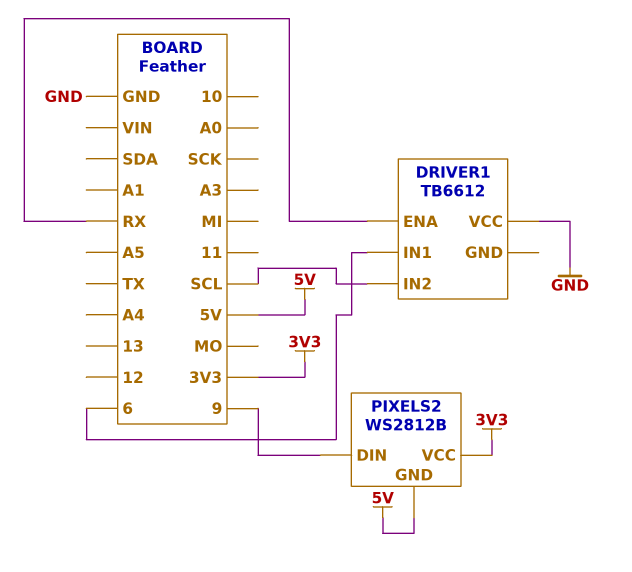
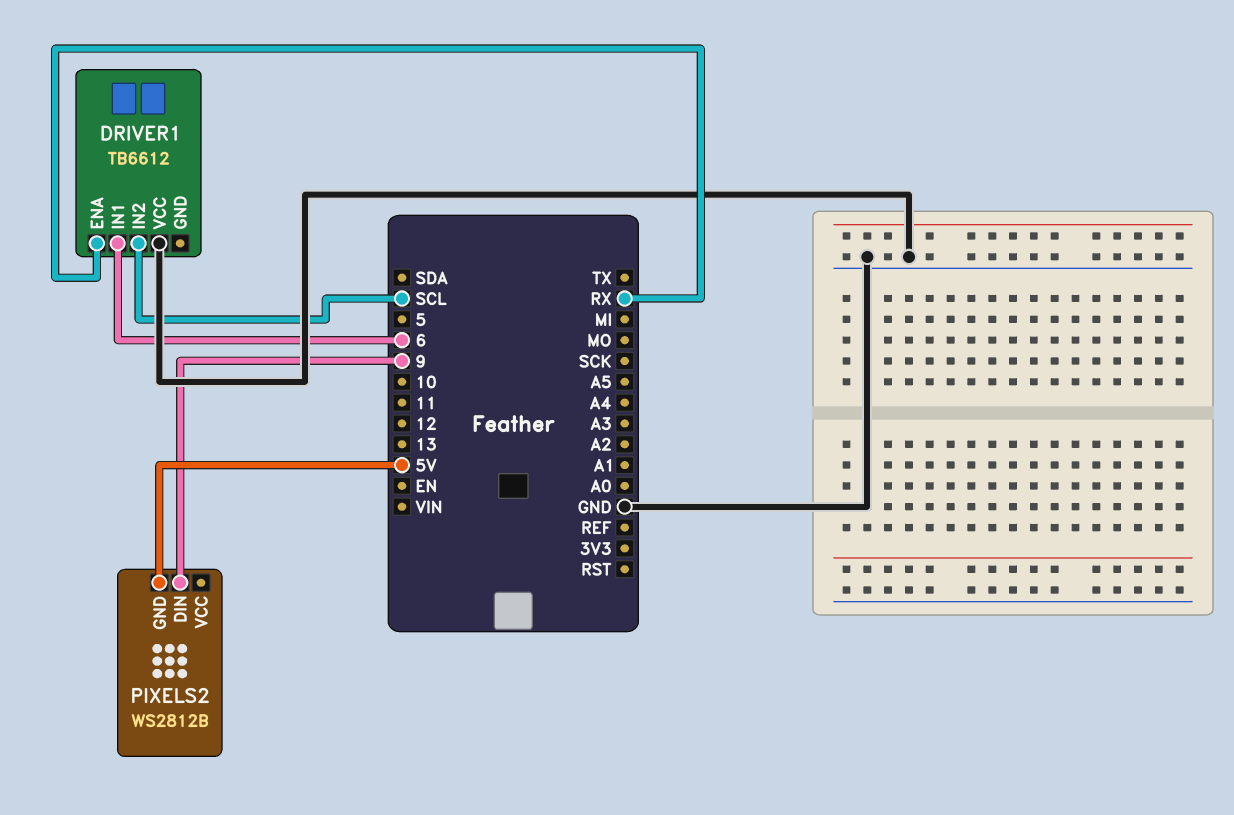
PIXELS2 pin VCC: 3V3 -> none

